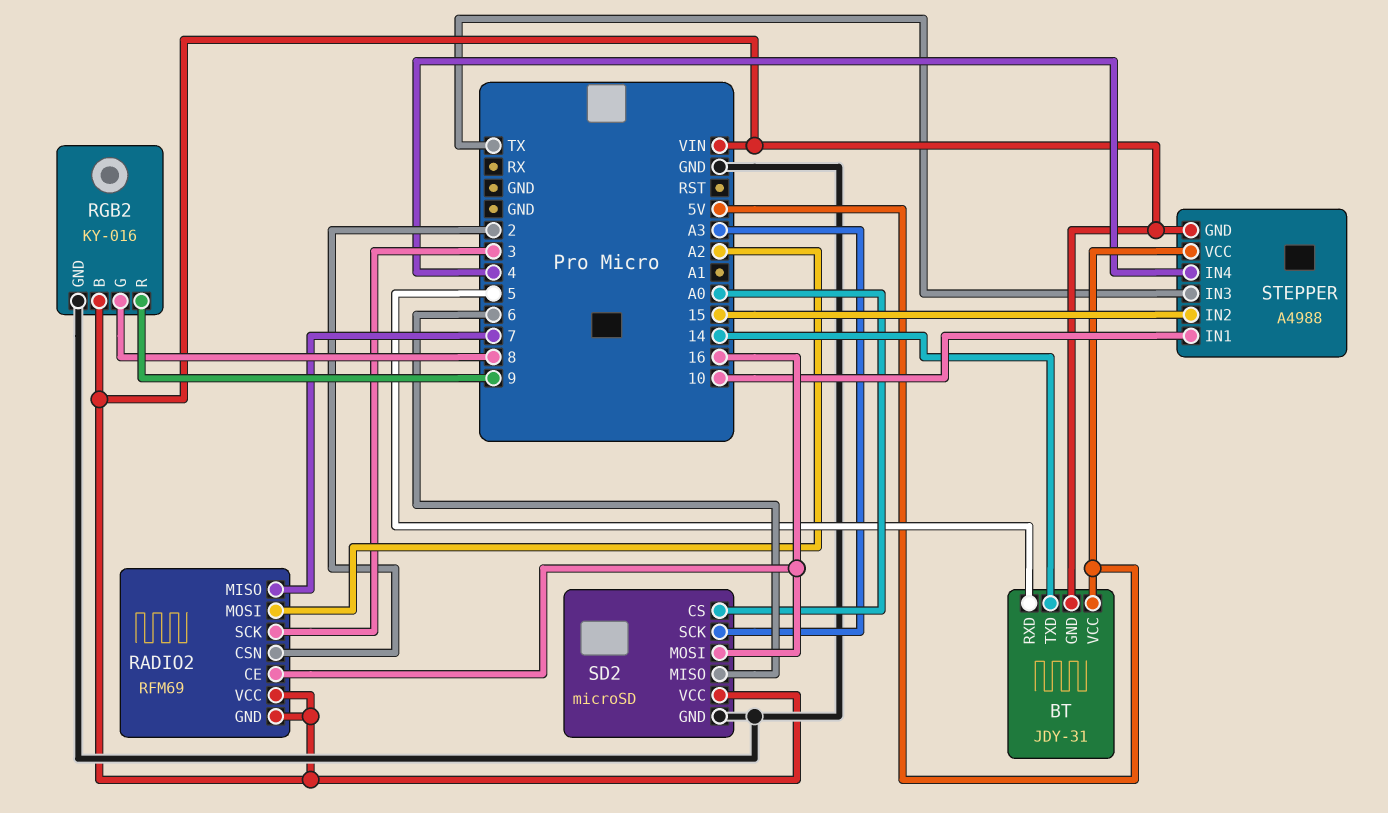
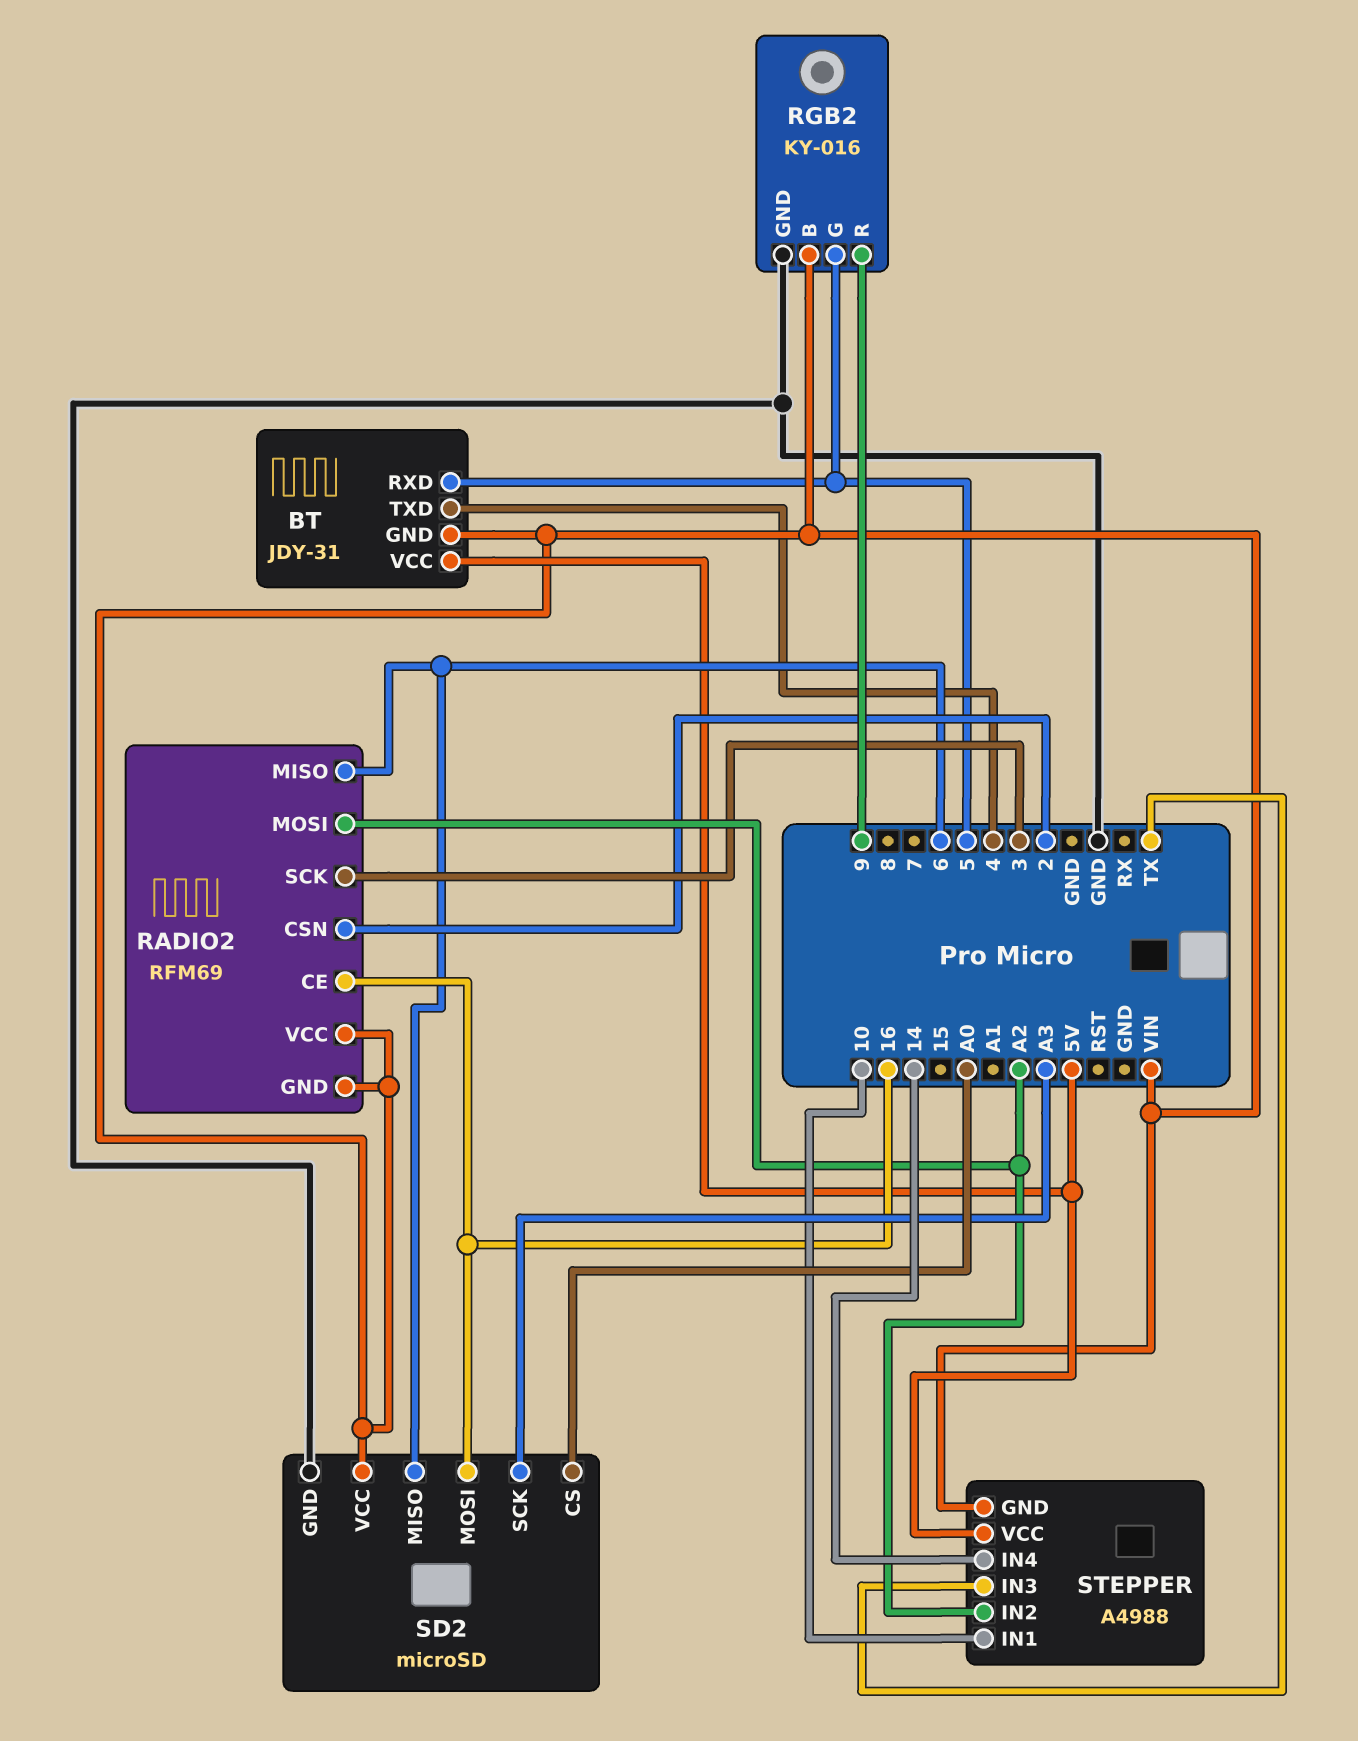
BT pin TXD: 14 -> 4
RADIO2 pin MISO: 7 -> 6
RGB2 pin G: 8 -> 5
STEPPER pin IN2: 15 -> A2
STEPPER pin IN4: 4 -> 14

